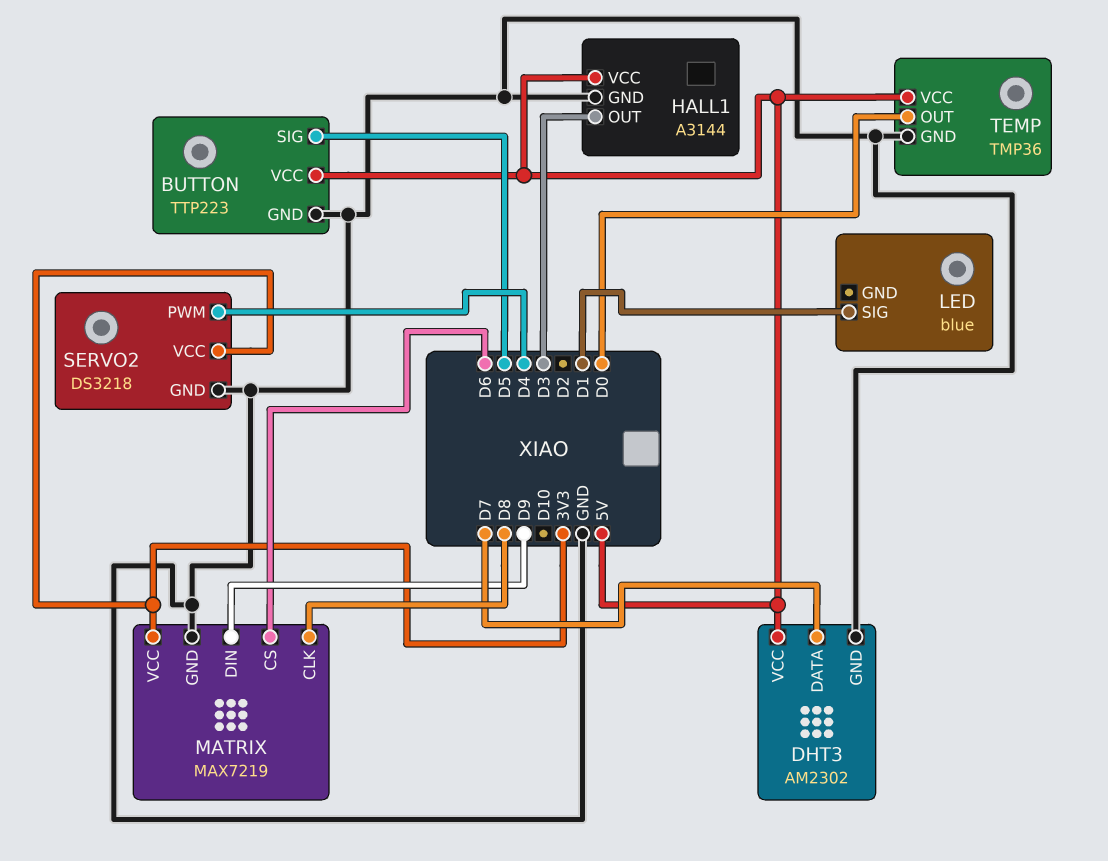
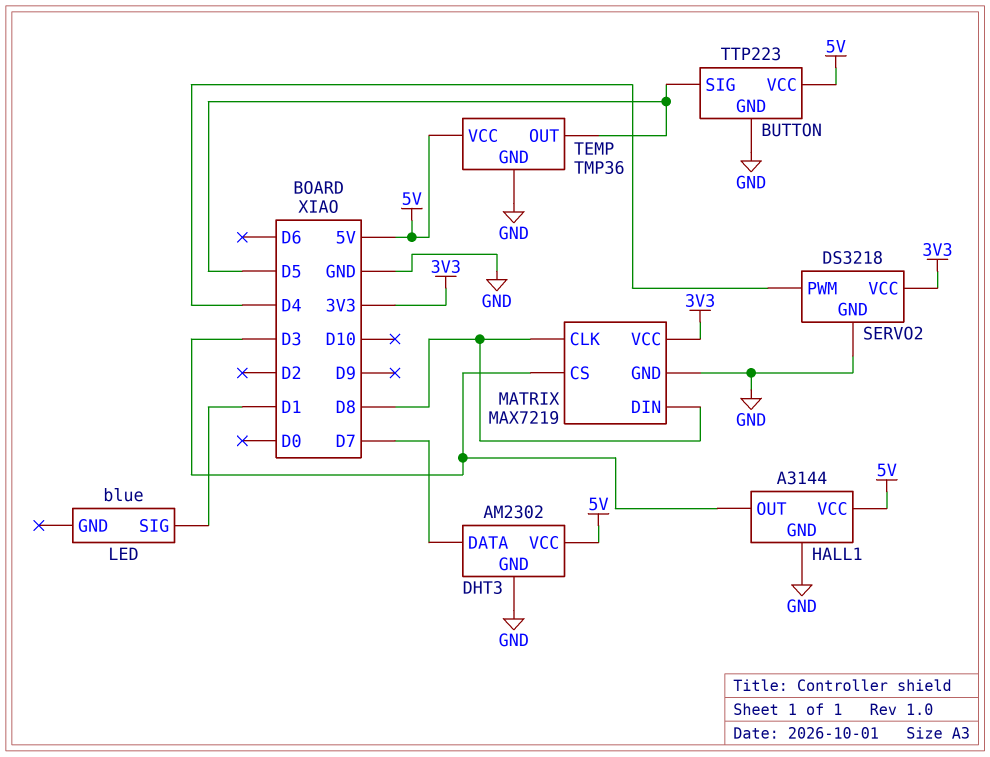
MATRIX pin CS: D6 -> D3
MATRIX pin DIN: D9 -> D8
TEMP pin OUT: D0 -> D5

